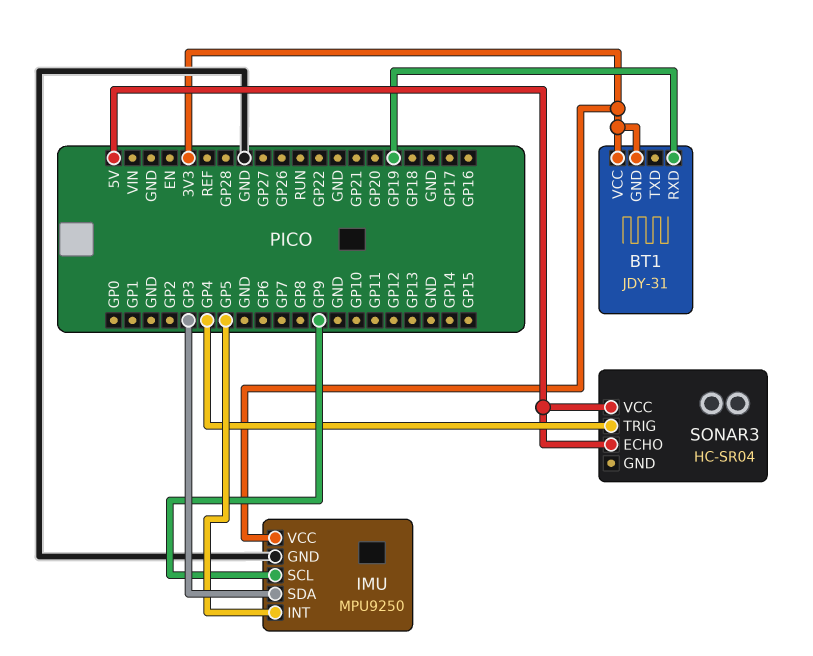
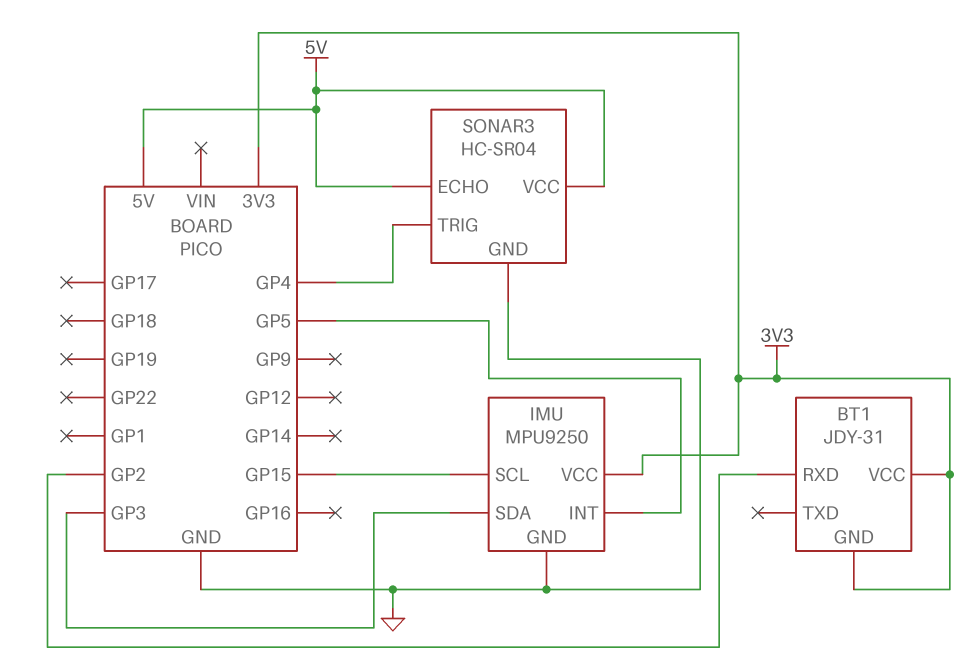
BT1 pin RXD: GP19 -> GP2
IMU pin SCL: GP9 -> GP15
SONAR3 pin GND: none -> GND

